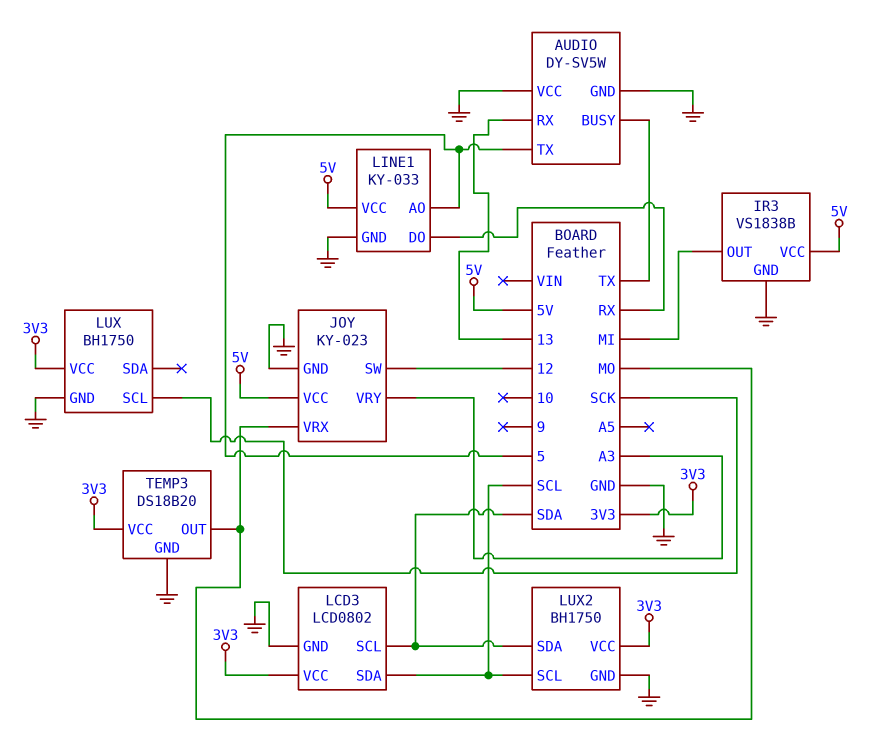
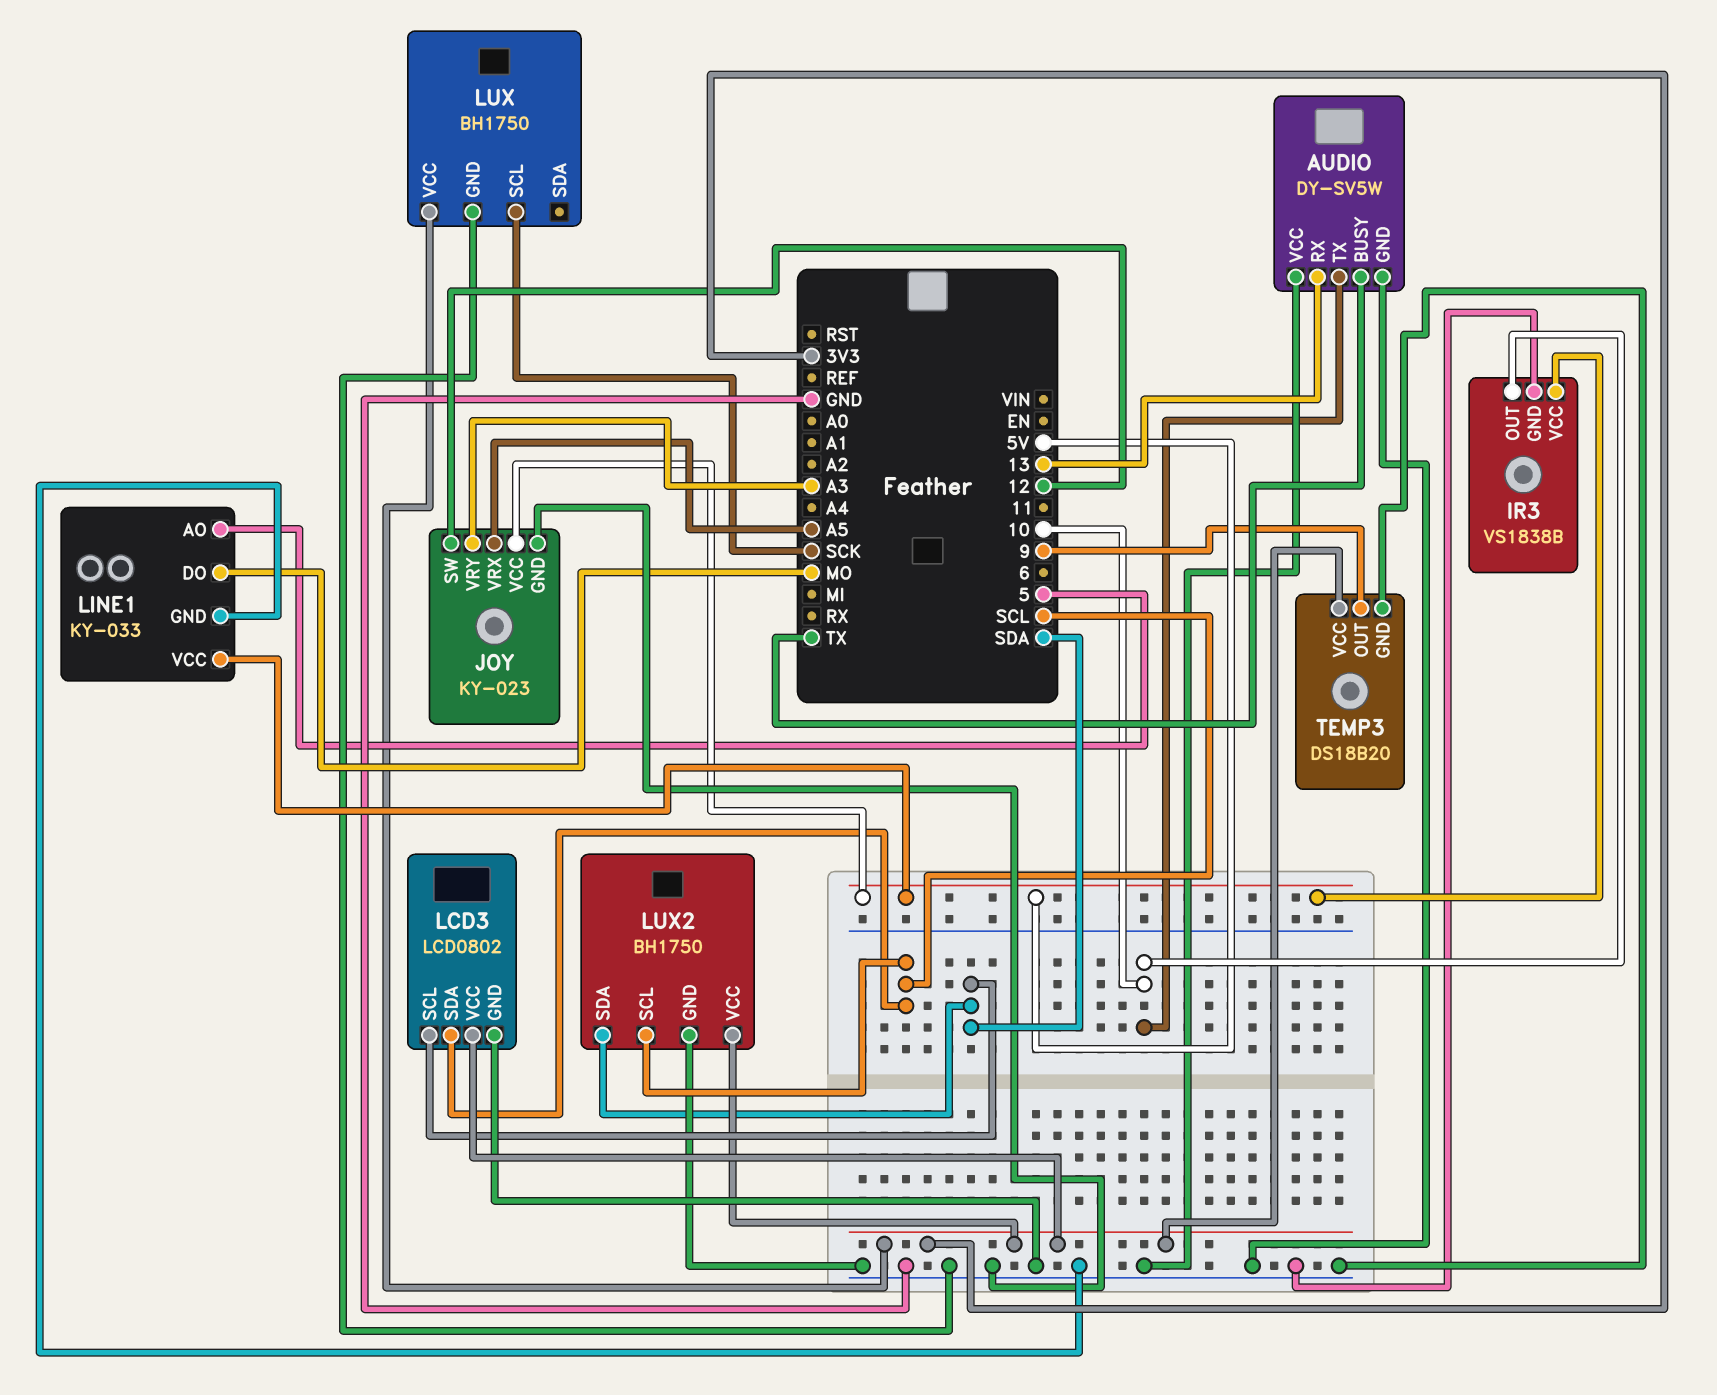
AUDIO pin TX: 5 -> 10
IR3 pin OUT: MI -> 10
JOY pin VRX: MO -> A5
LINE1 pin DO: RX -> MO
TEMP3 pin OUT: MO -> 9

